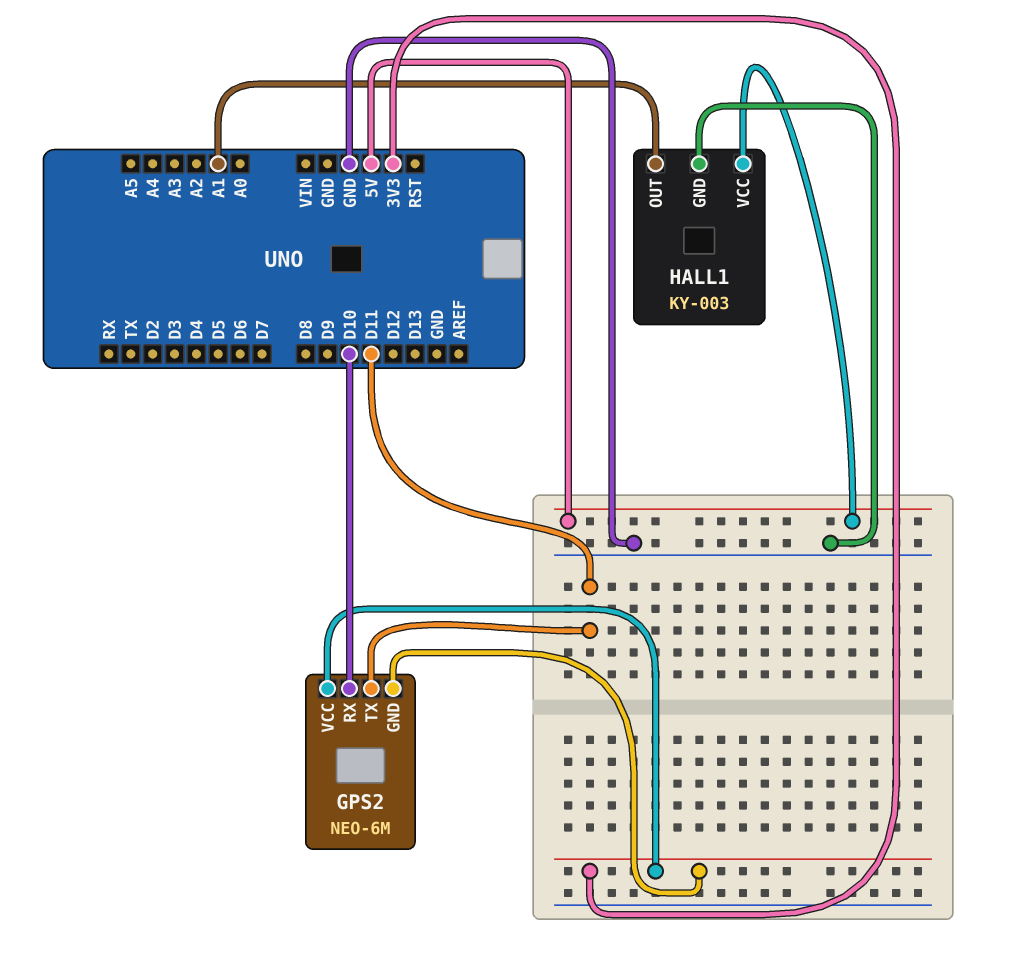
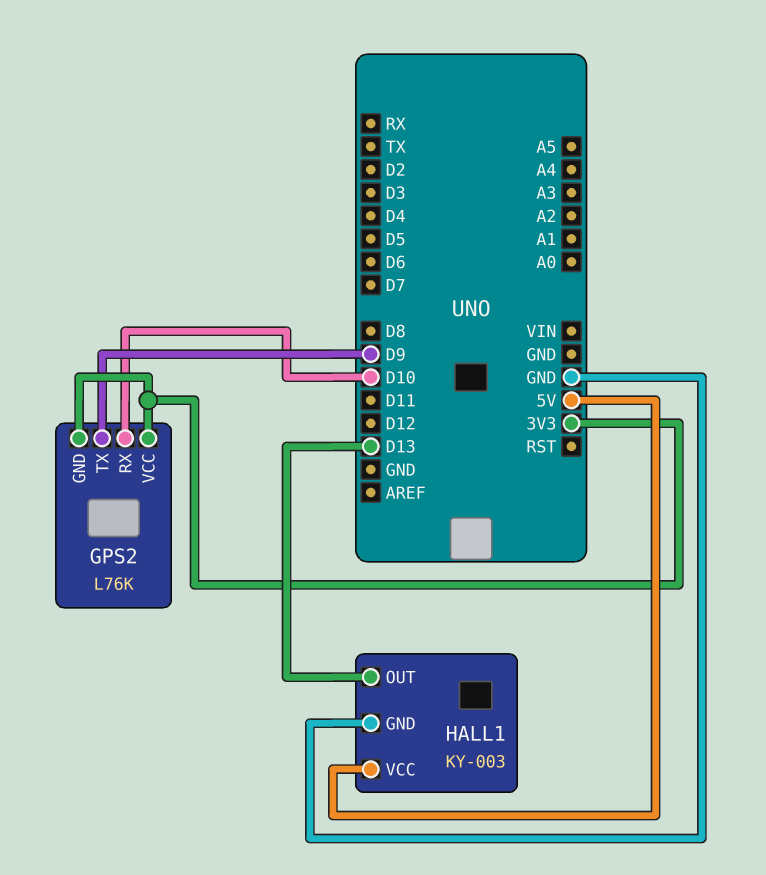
GPS2: NEO-6M -> L76K
GPS2 pin TX: D11 -> D9
HALL1 pin OUT: A1 -> D13

